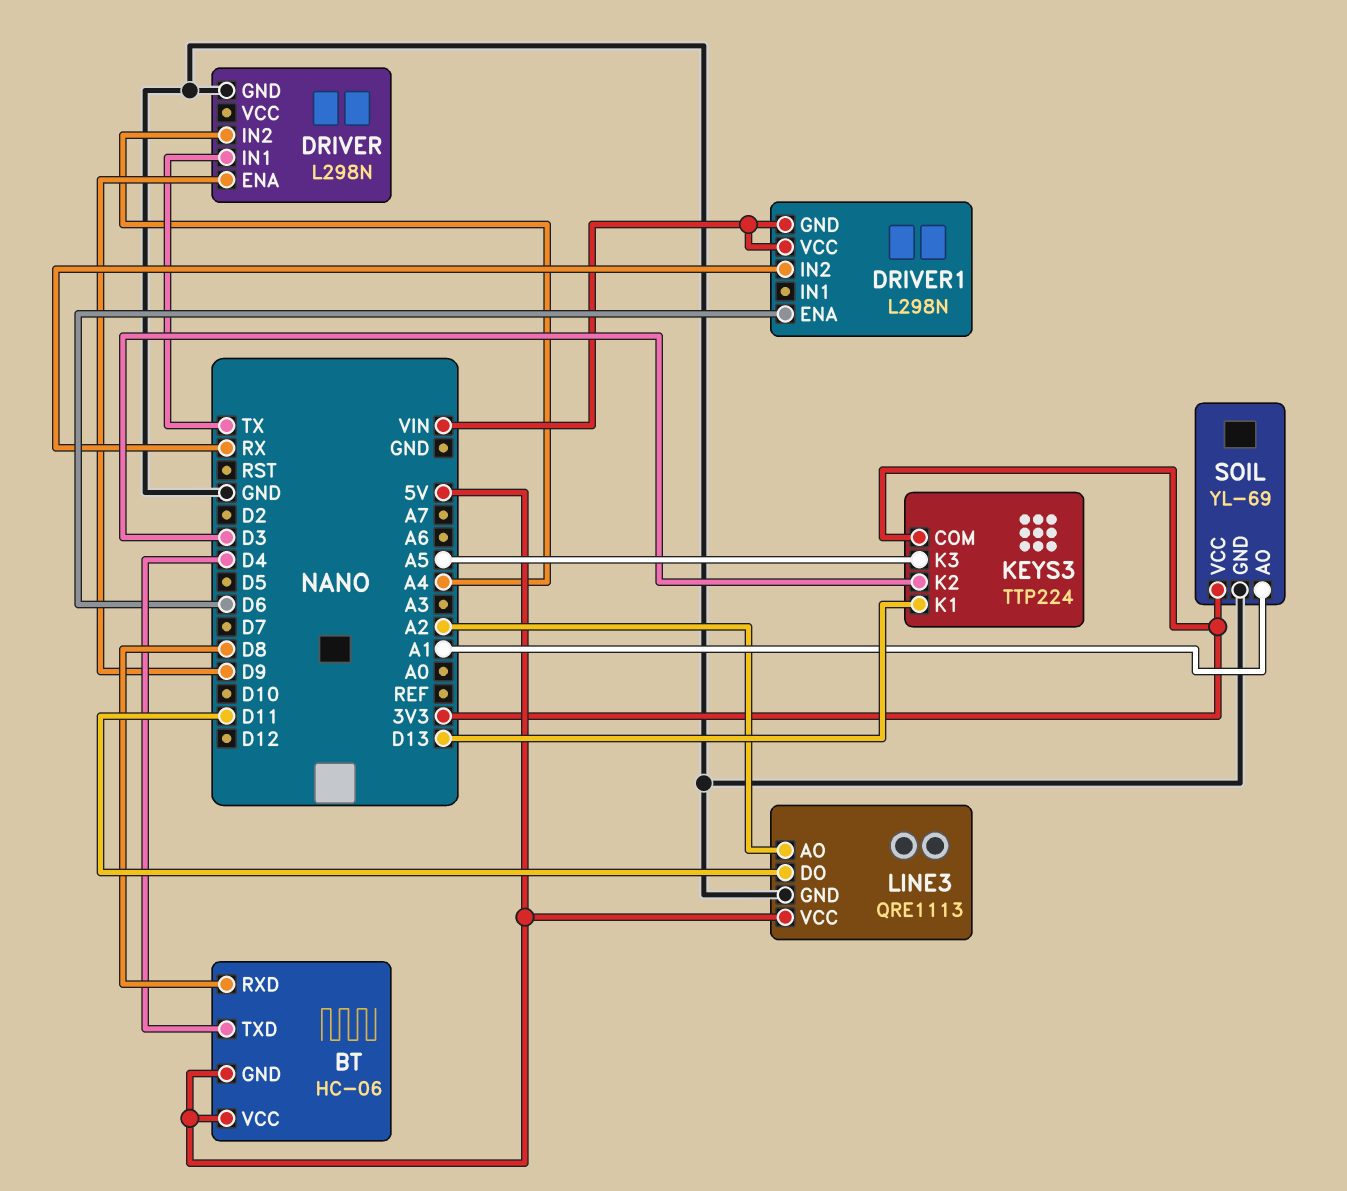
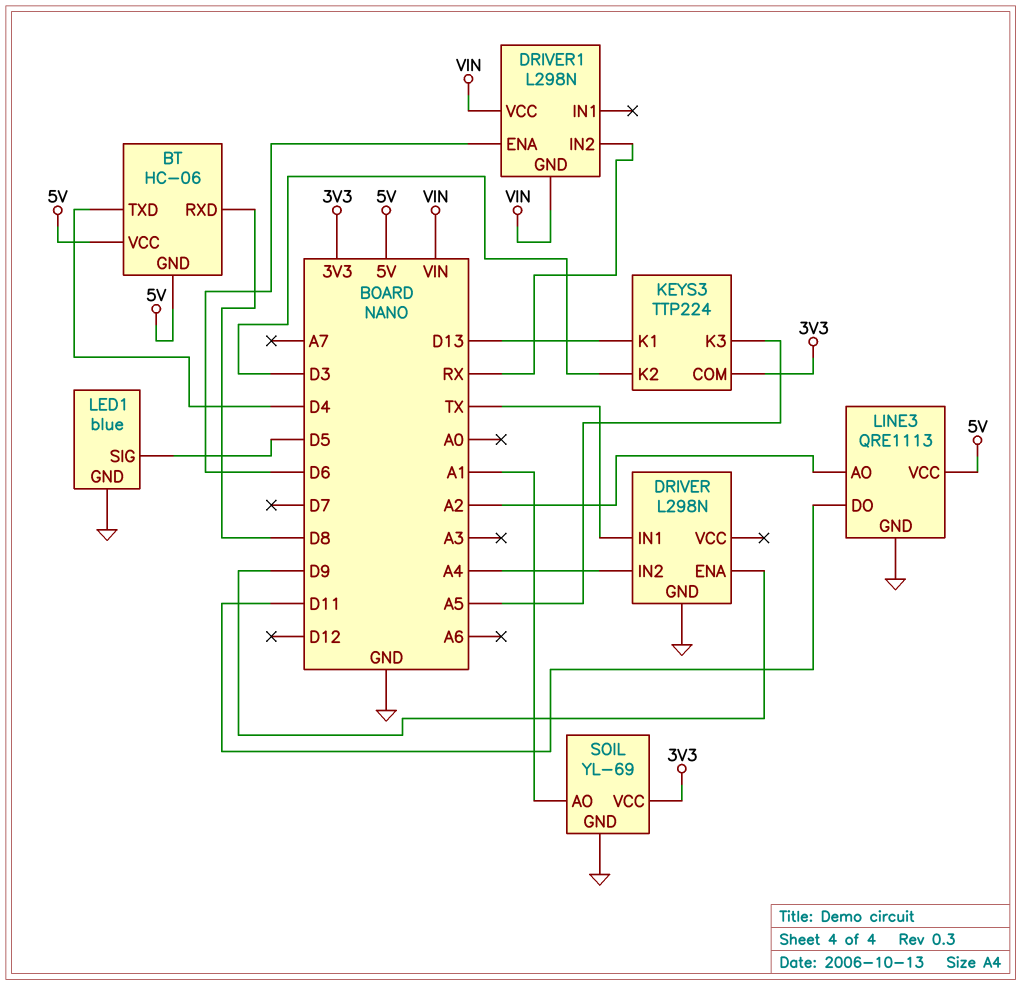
LED1: none -> blue
LED1 pin GND: none -> GND
LED1 pin SIG: none -> D5

